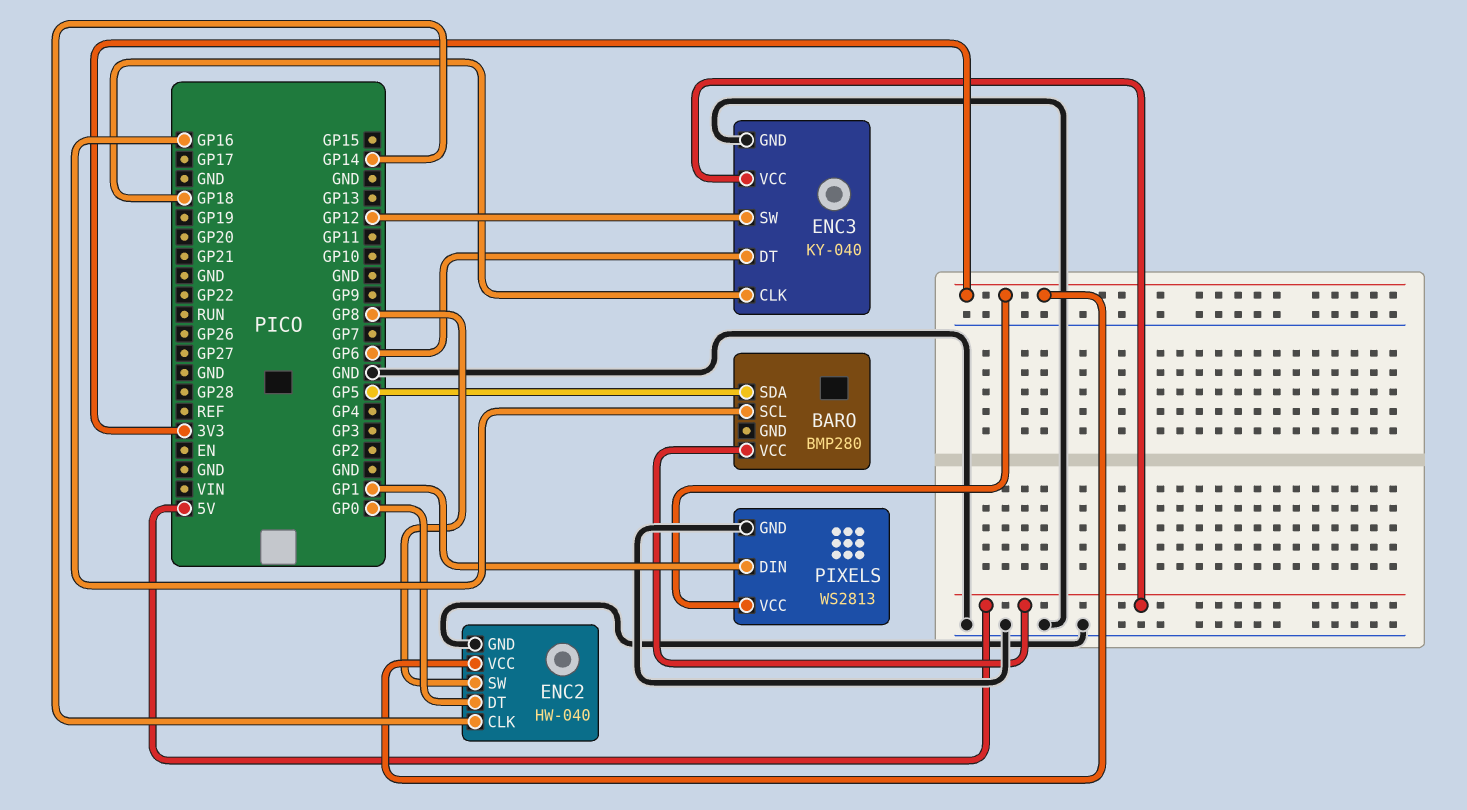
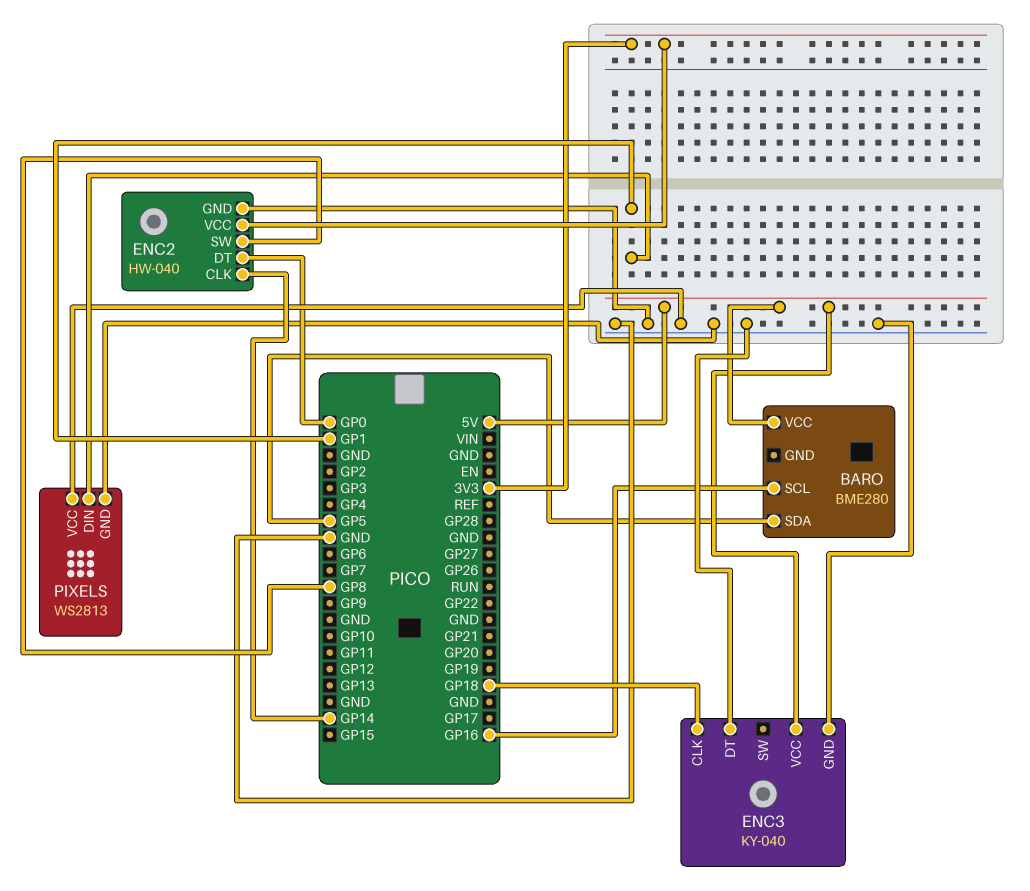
BARO: BMP280 -> BME280
ENC3 pin DT: GP6 -> GND
ENC3 pin SW: GP12 -> none
PIXELS pin VCC: 3V3 -> GND

